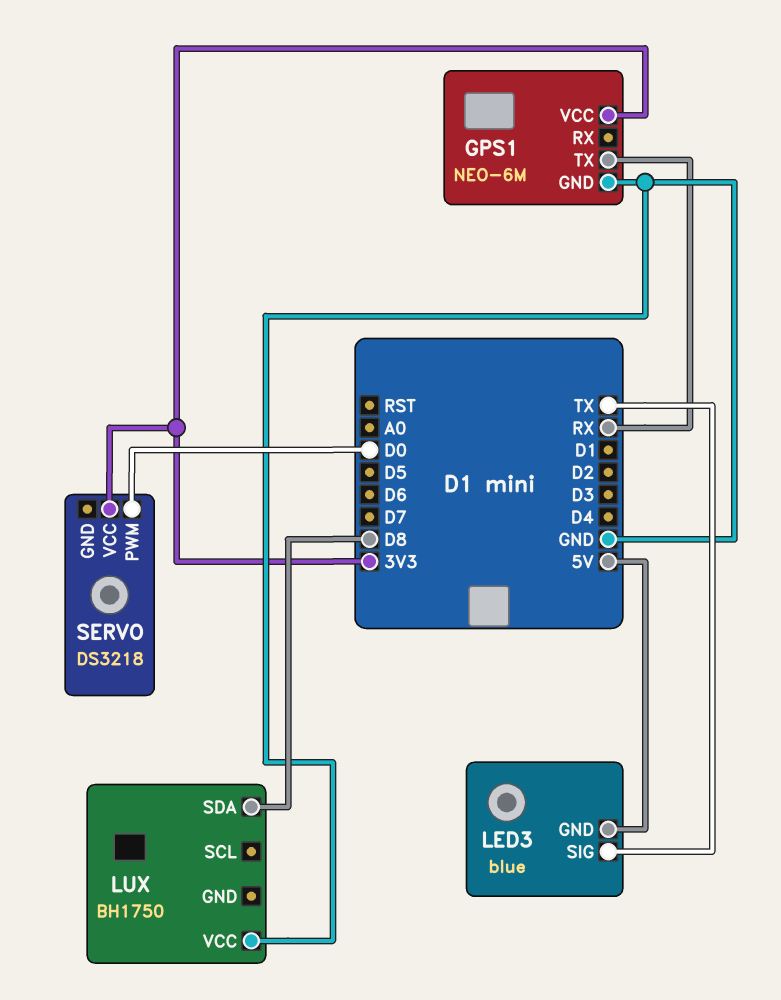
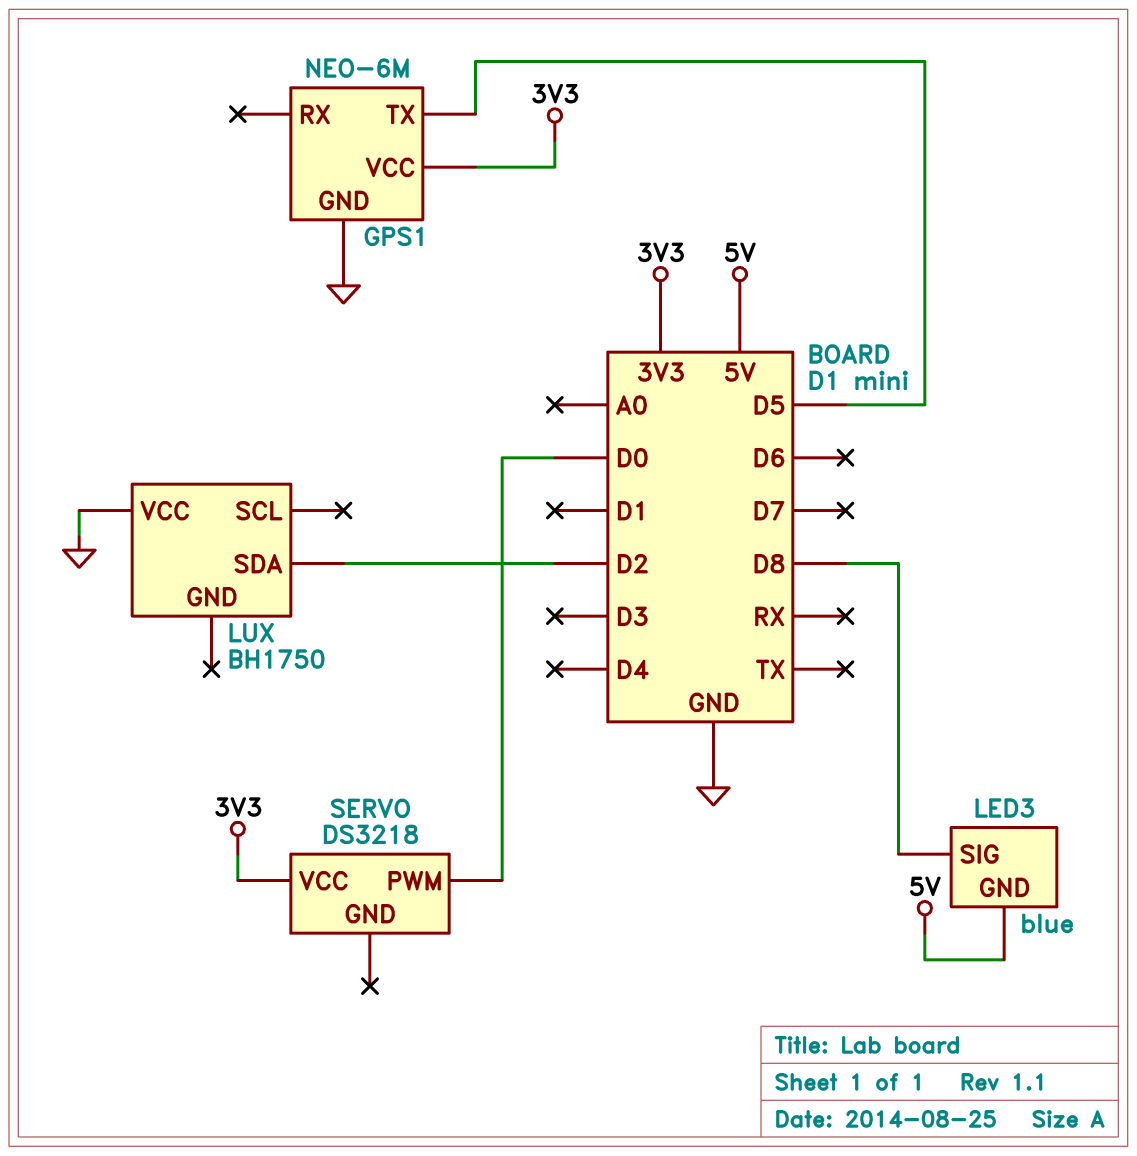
GPS1 pin TX: RX -> D5
LED3 pin SIG: TX -> D8
LUX pin SDA: D8 -> D2

